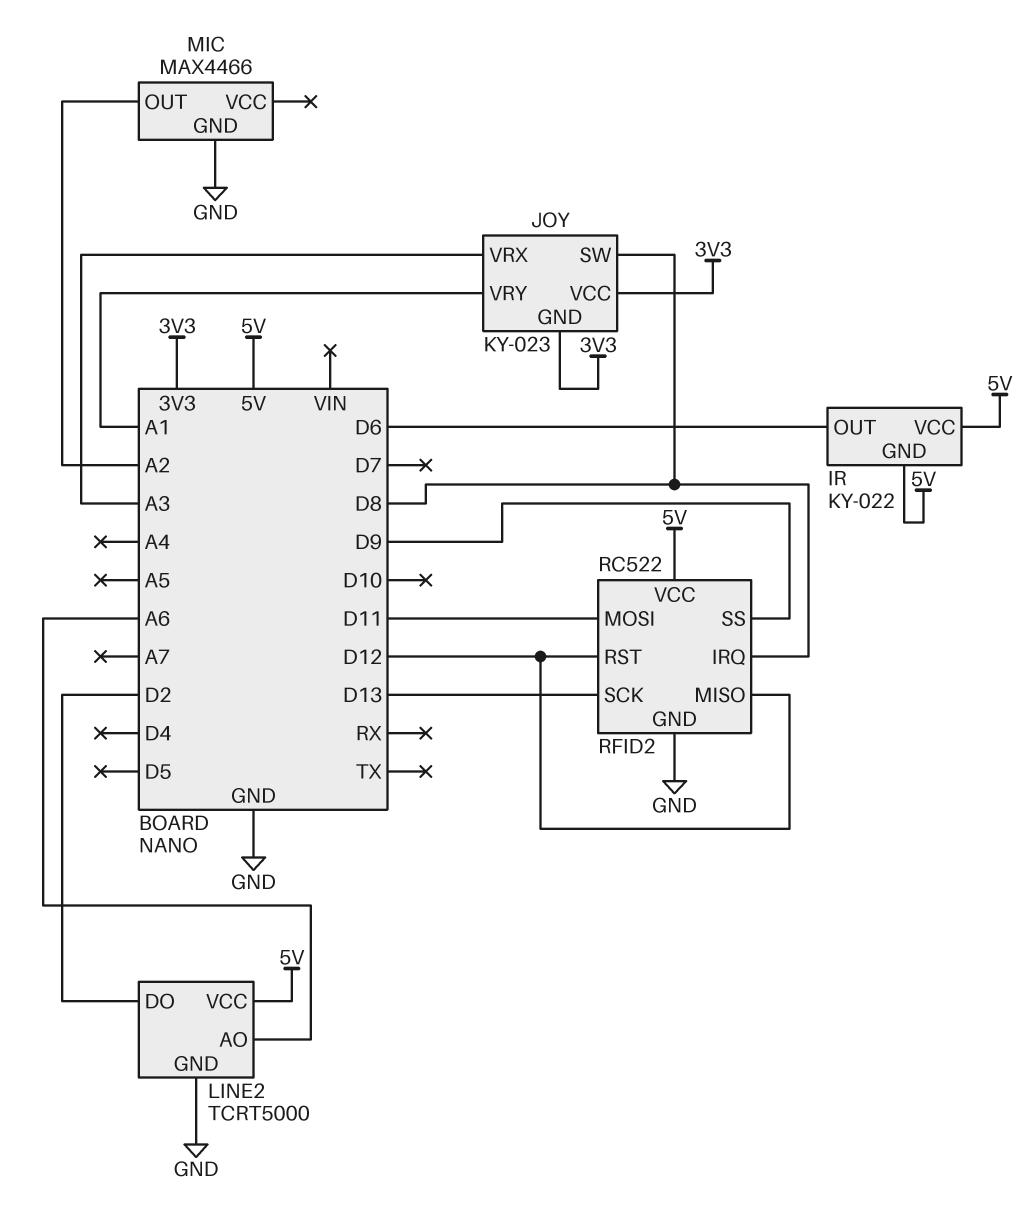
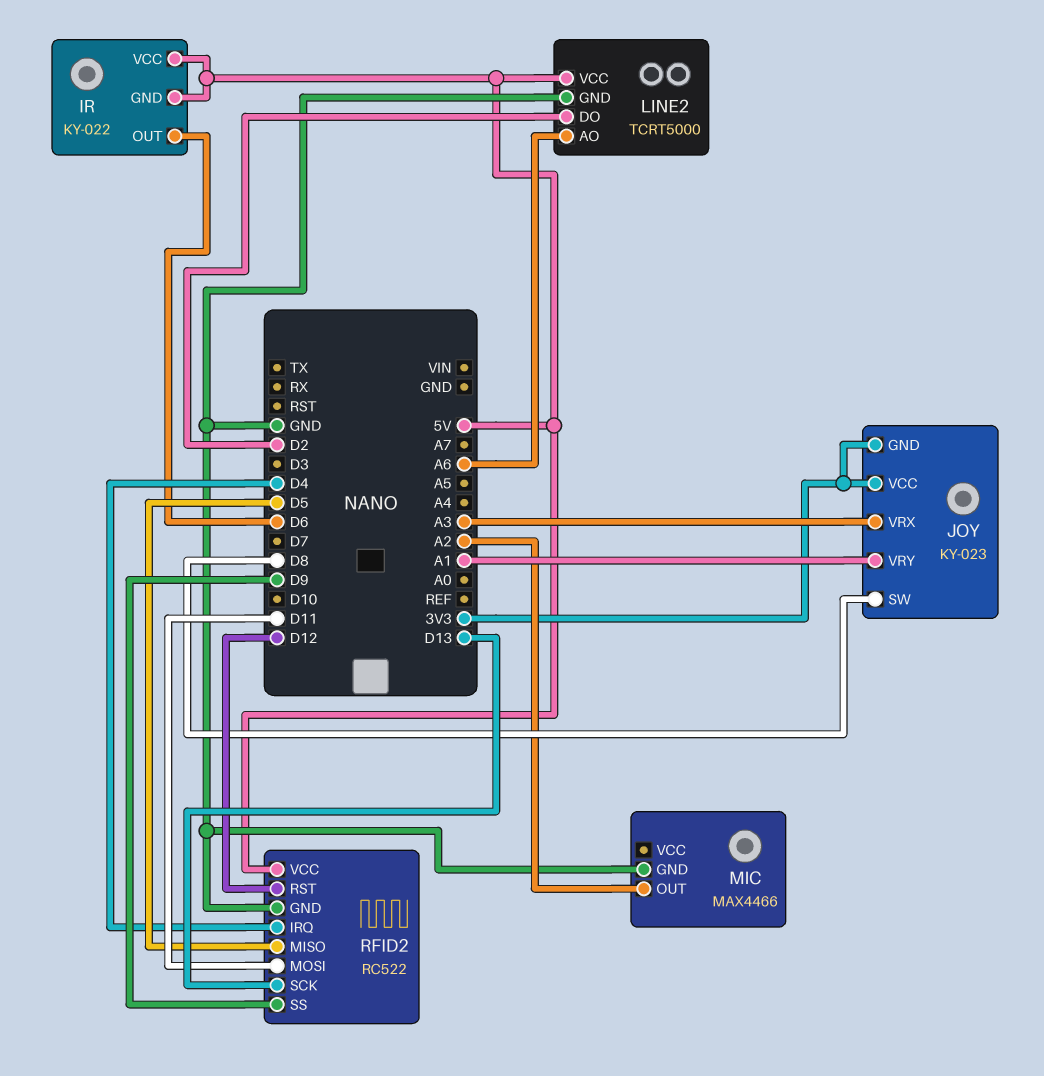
RFID2 pin IRQ: D8 -> D4
RFID2 pin MISO: D12 -> D5

